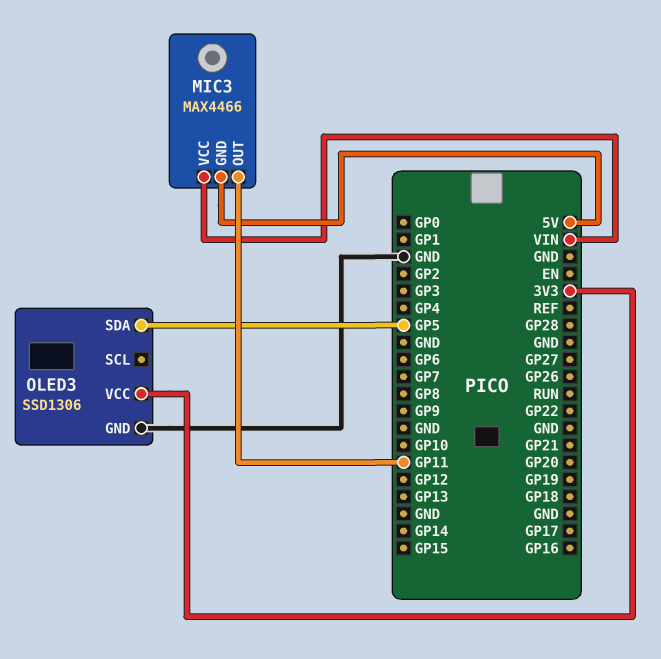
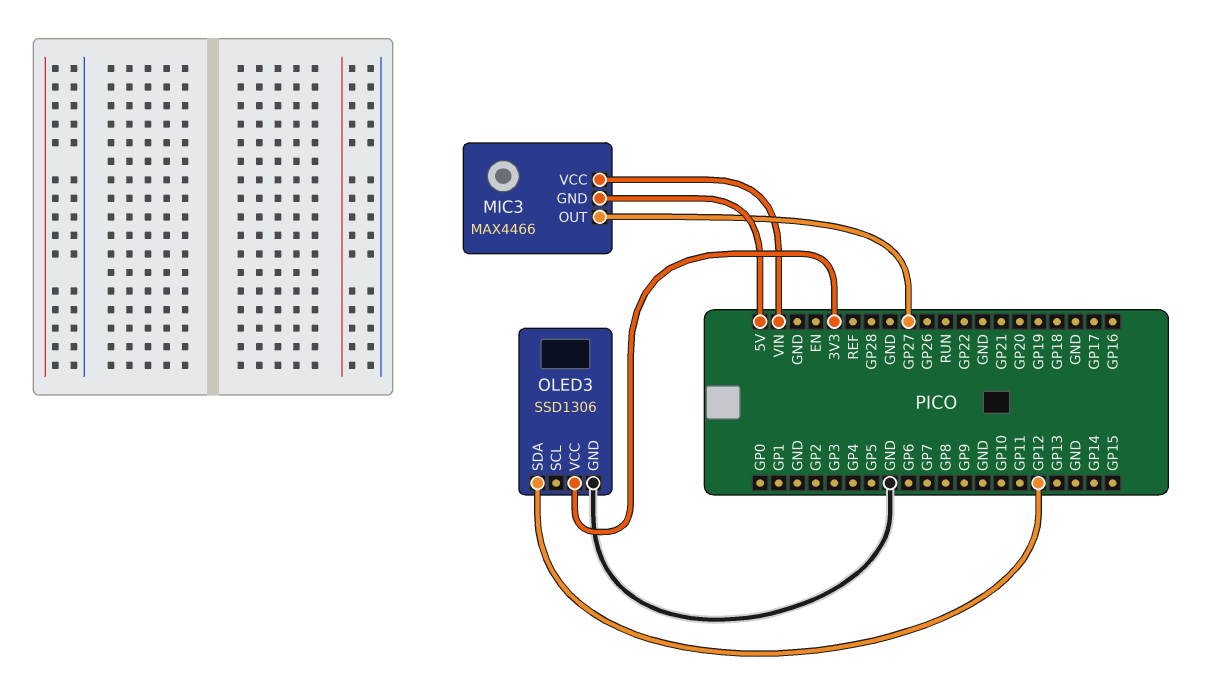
MIC3 pin OUT: GP11 -> GP27
OLED3 pin SDA: GP5 -> GP12

